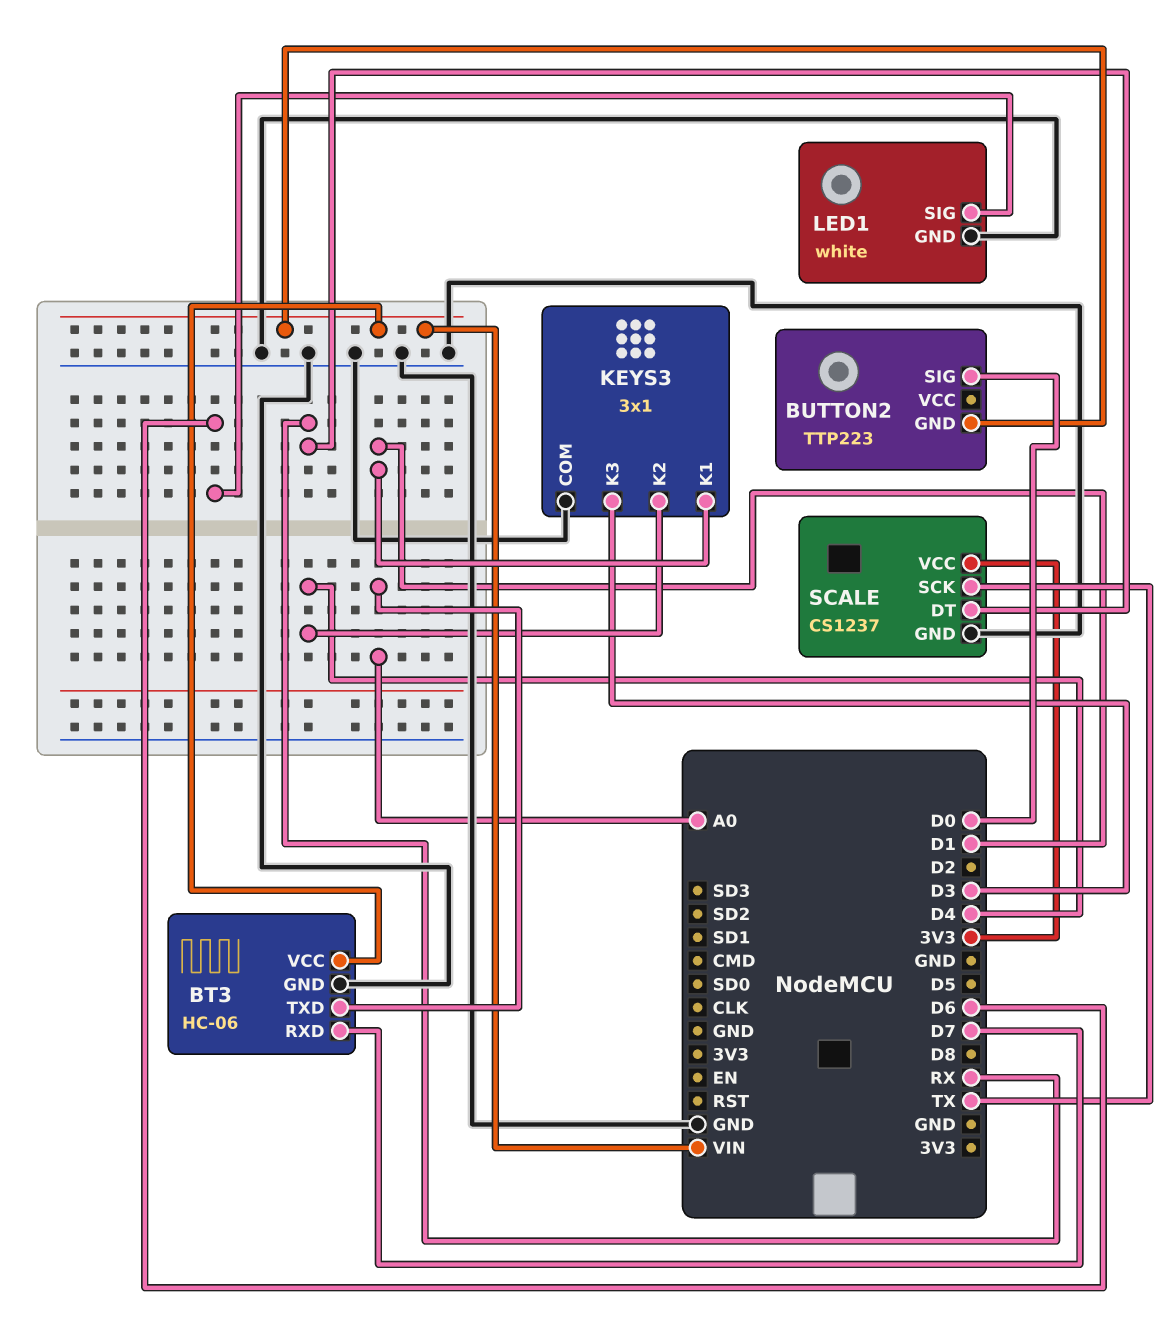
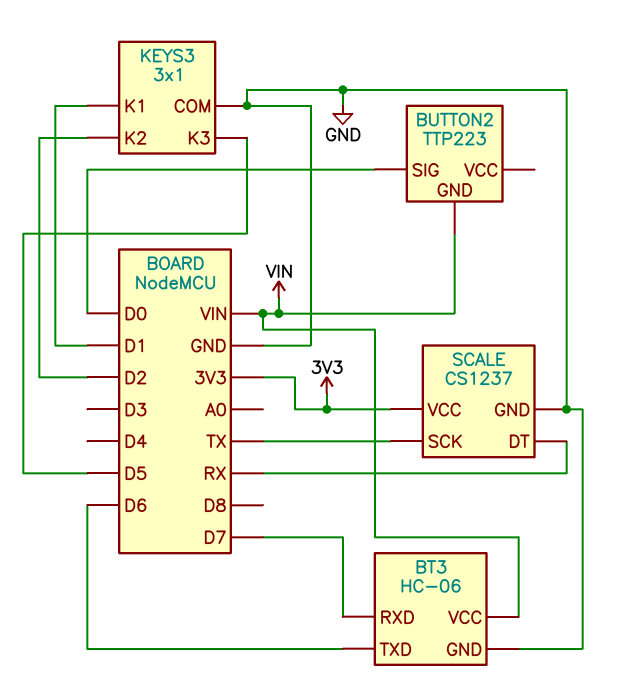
BT3 pin TXD: A0 -> D6
KEYS3 pin K2: D4 -> D2
KEYS3 pin K3: D3 -> D5
LED1: white -> none
LED1 pin GND: GND -> none
LED1 pin SIG: D6 -> none

